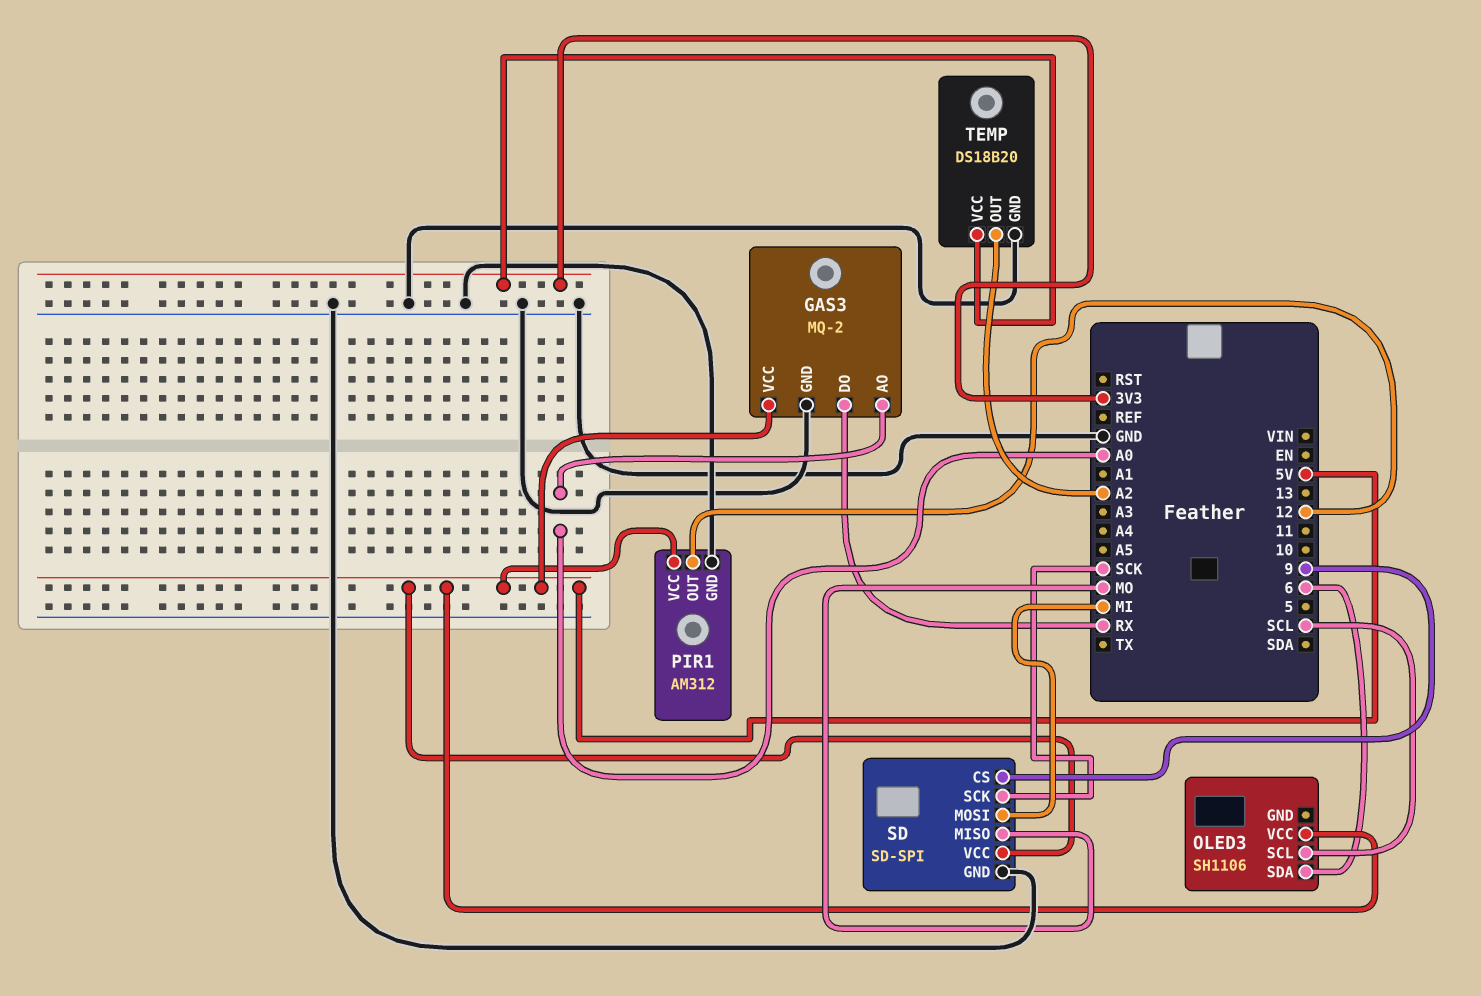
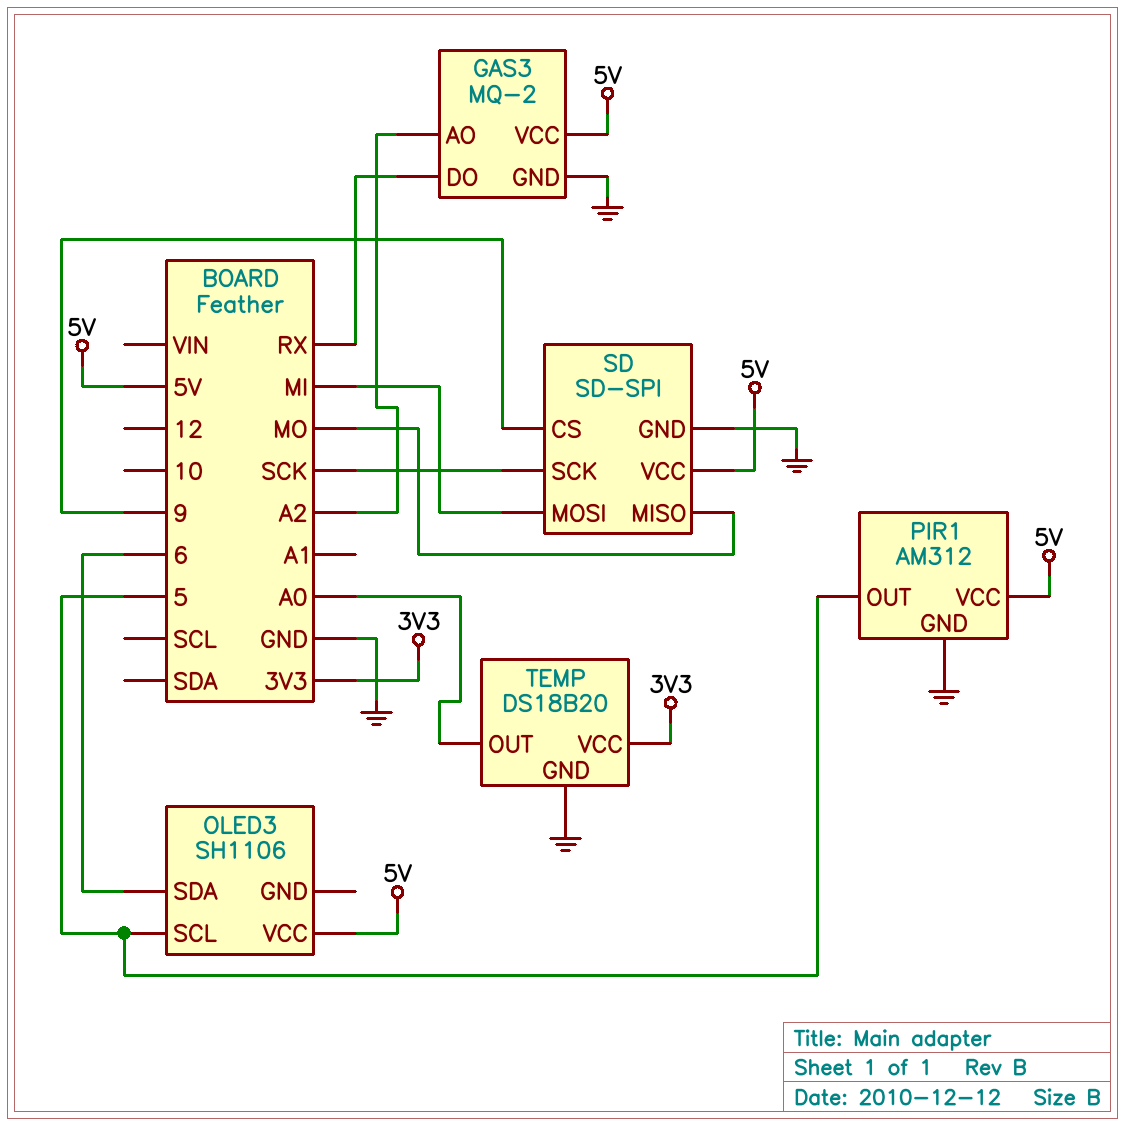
GAS3 pin AO: A0 -> A2
OLED3 pin SCL: SCL -> 5
PIR1 pin OUT: 12 -> 5
TEMP pin OUT: A2 -> A0

